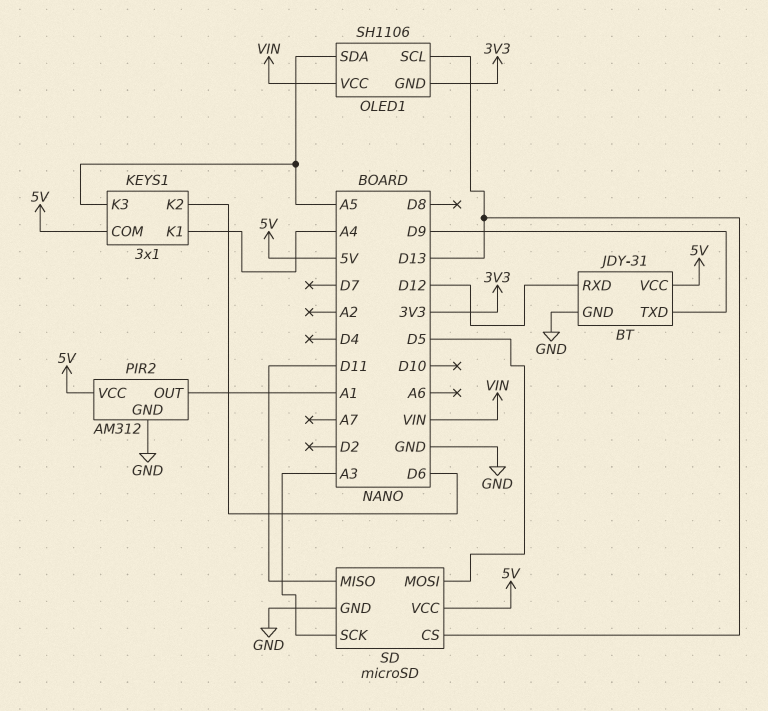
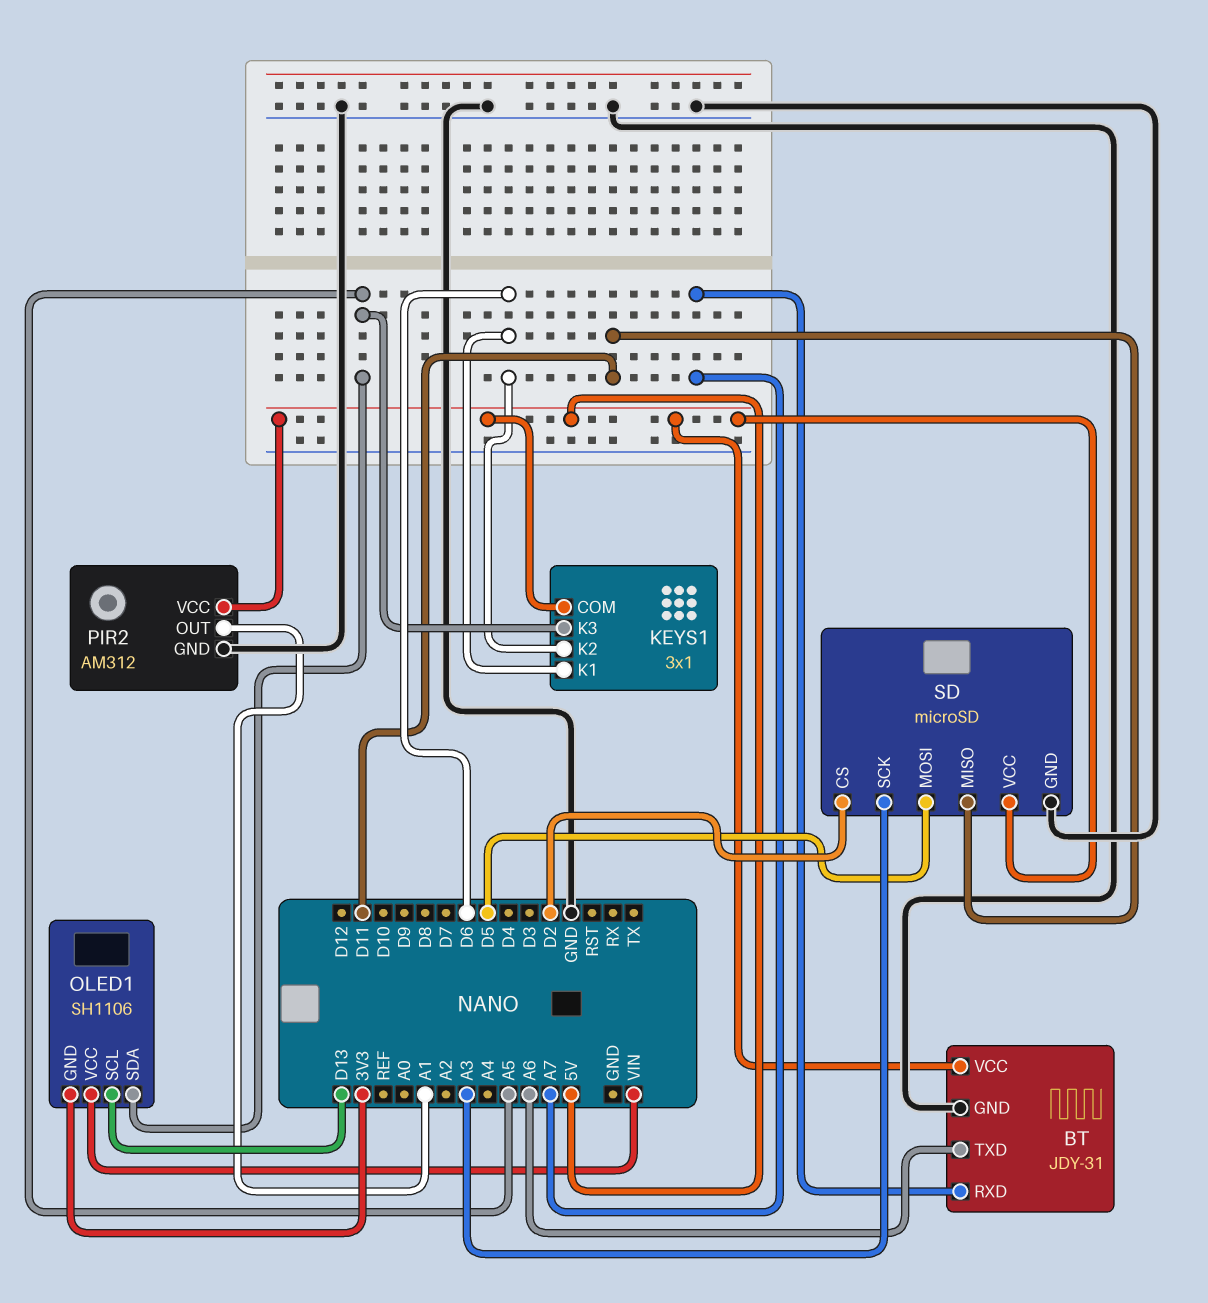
BT pin RXD: D12 -> A7
BT pin TXD: D9 -> A6
KEYS1 pin K1: A4 -> D6
SD pin CS: D13 -> D2

